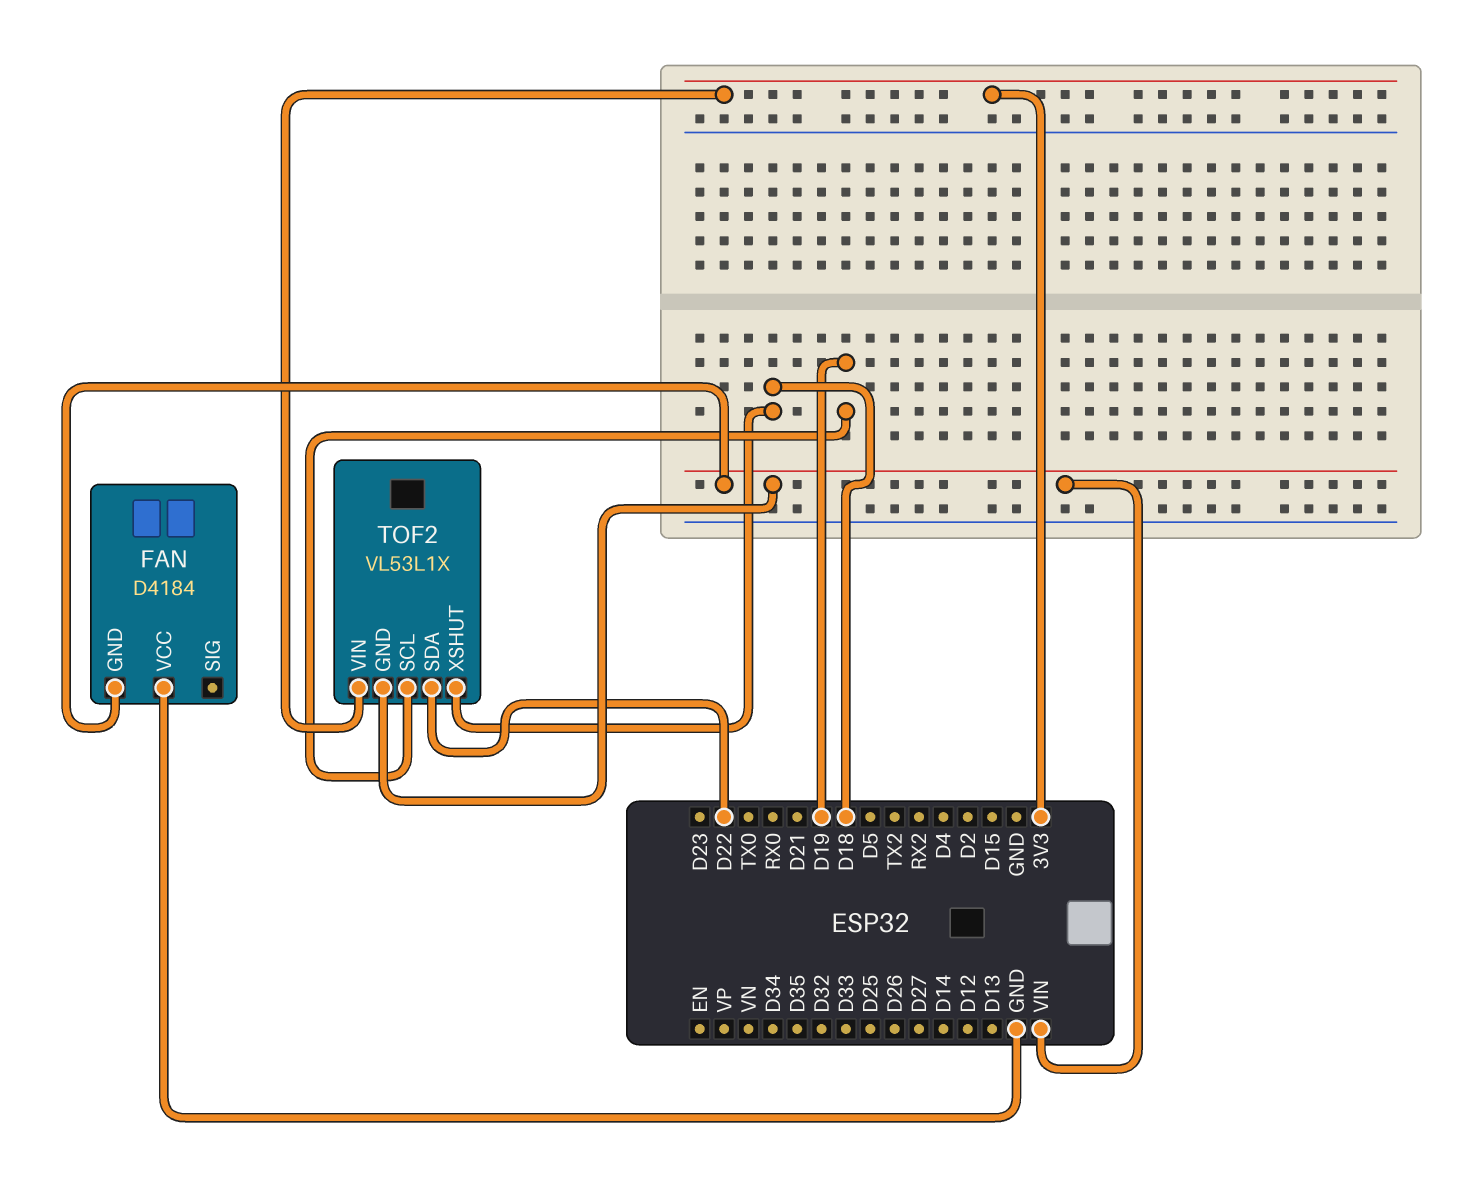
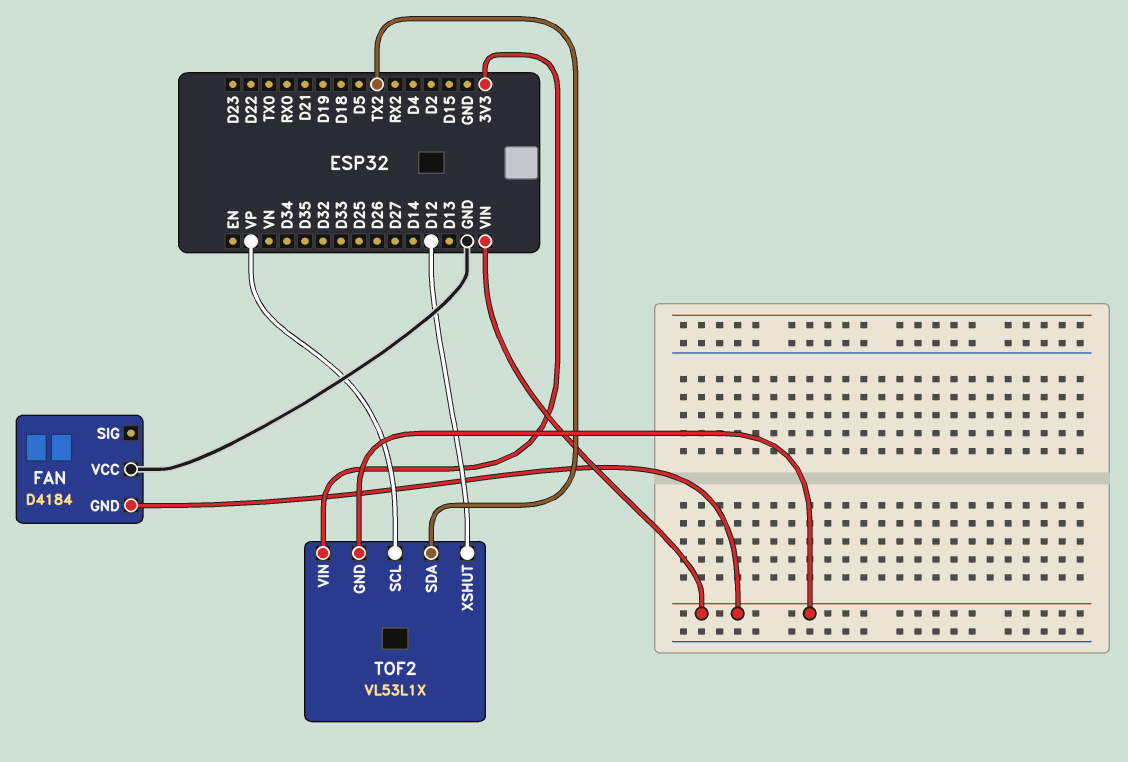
TOF2 pin SCL: D19 -> VP
TOF2 pin SDA: D22 -> TX2
TOF2 pin XSHUT: D18 -> D12

